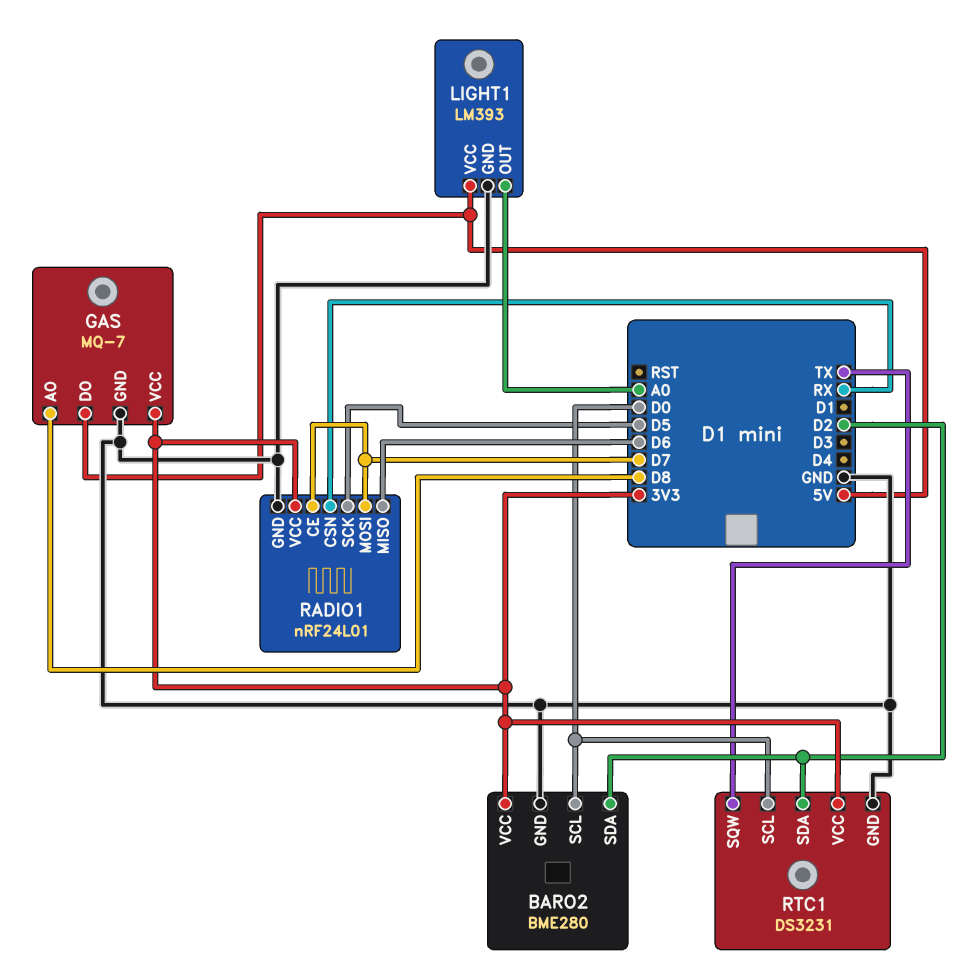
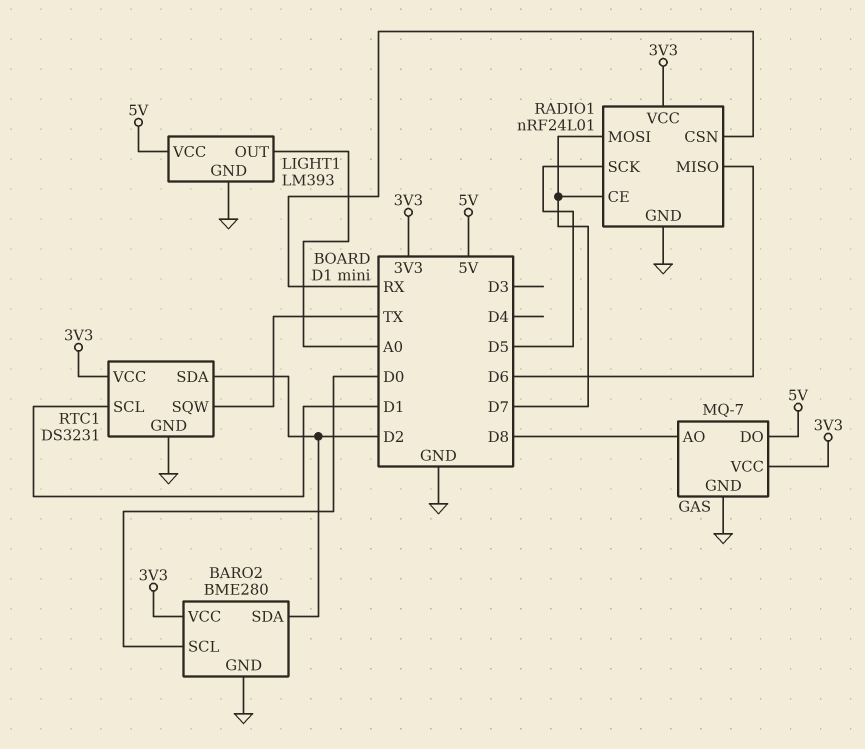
RTC1 pin SCL: D0 -> D1

